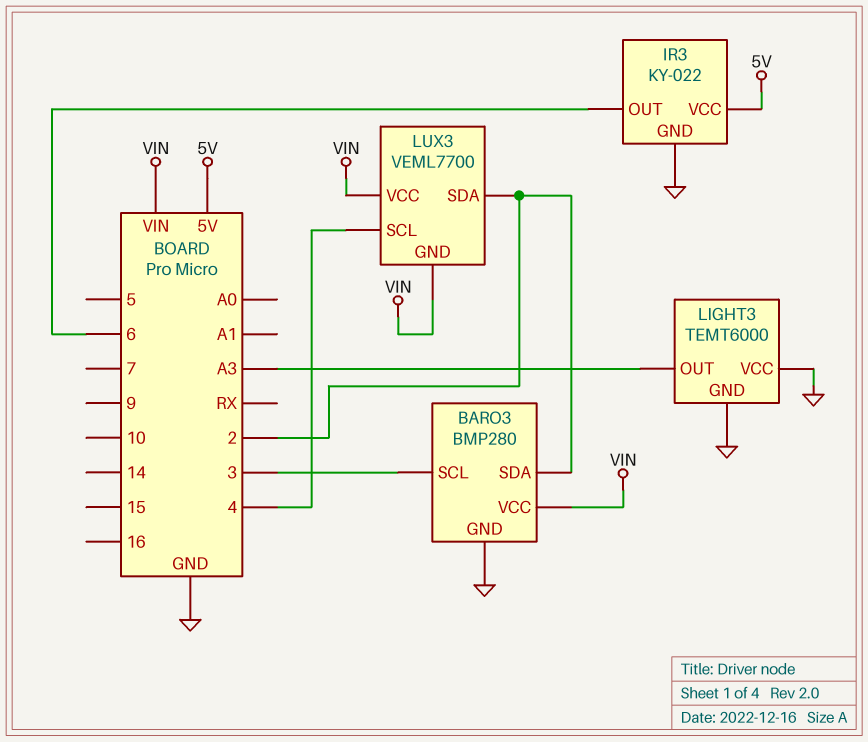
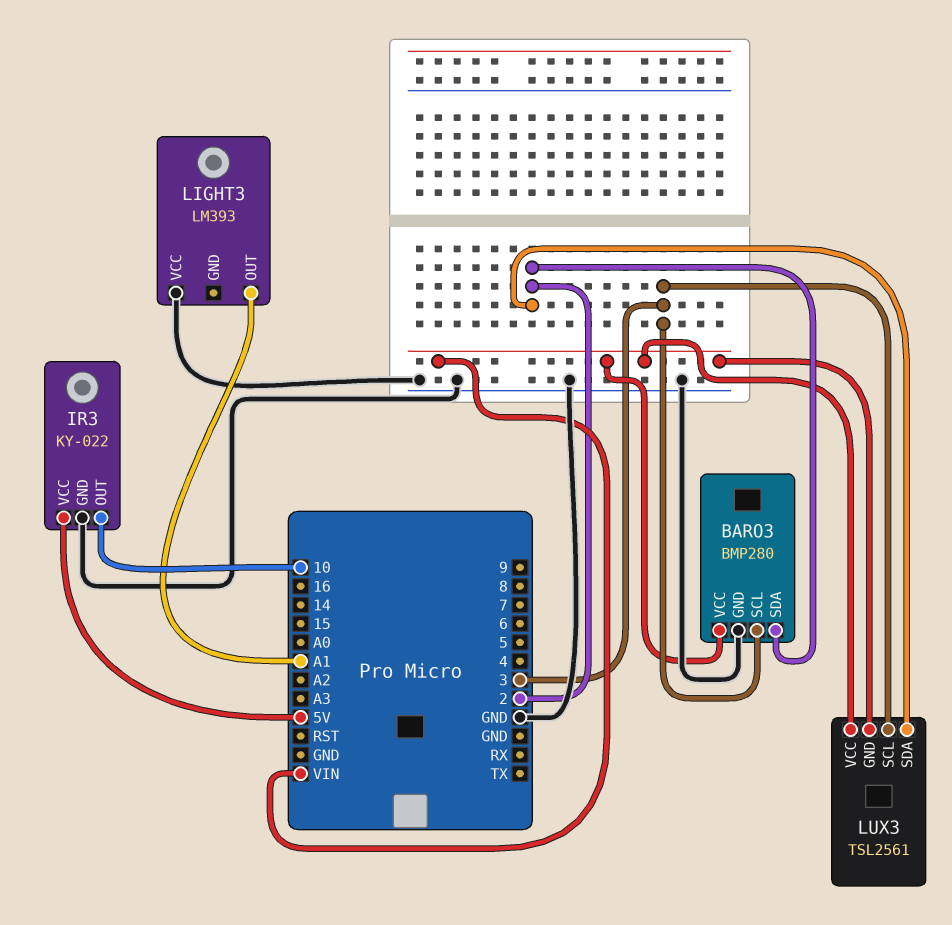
IR3 pin OUT: 6 -> 10
LIGHT3: TEMT6000 -> LM393
LIGHT3 pin GND: GND -> none
LIGHT3 pin OUT: A3 -> A1
LUX3: VEML7700 -> TSL2561
LUX3 pin SCL: 4 -> 3

